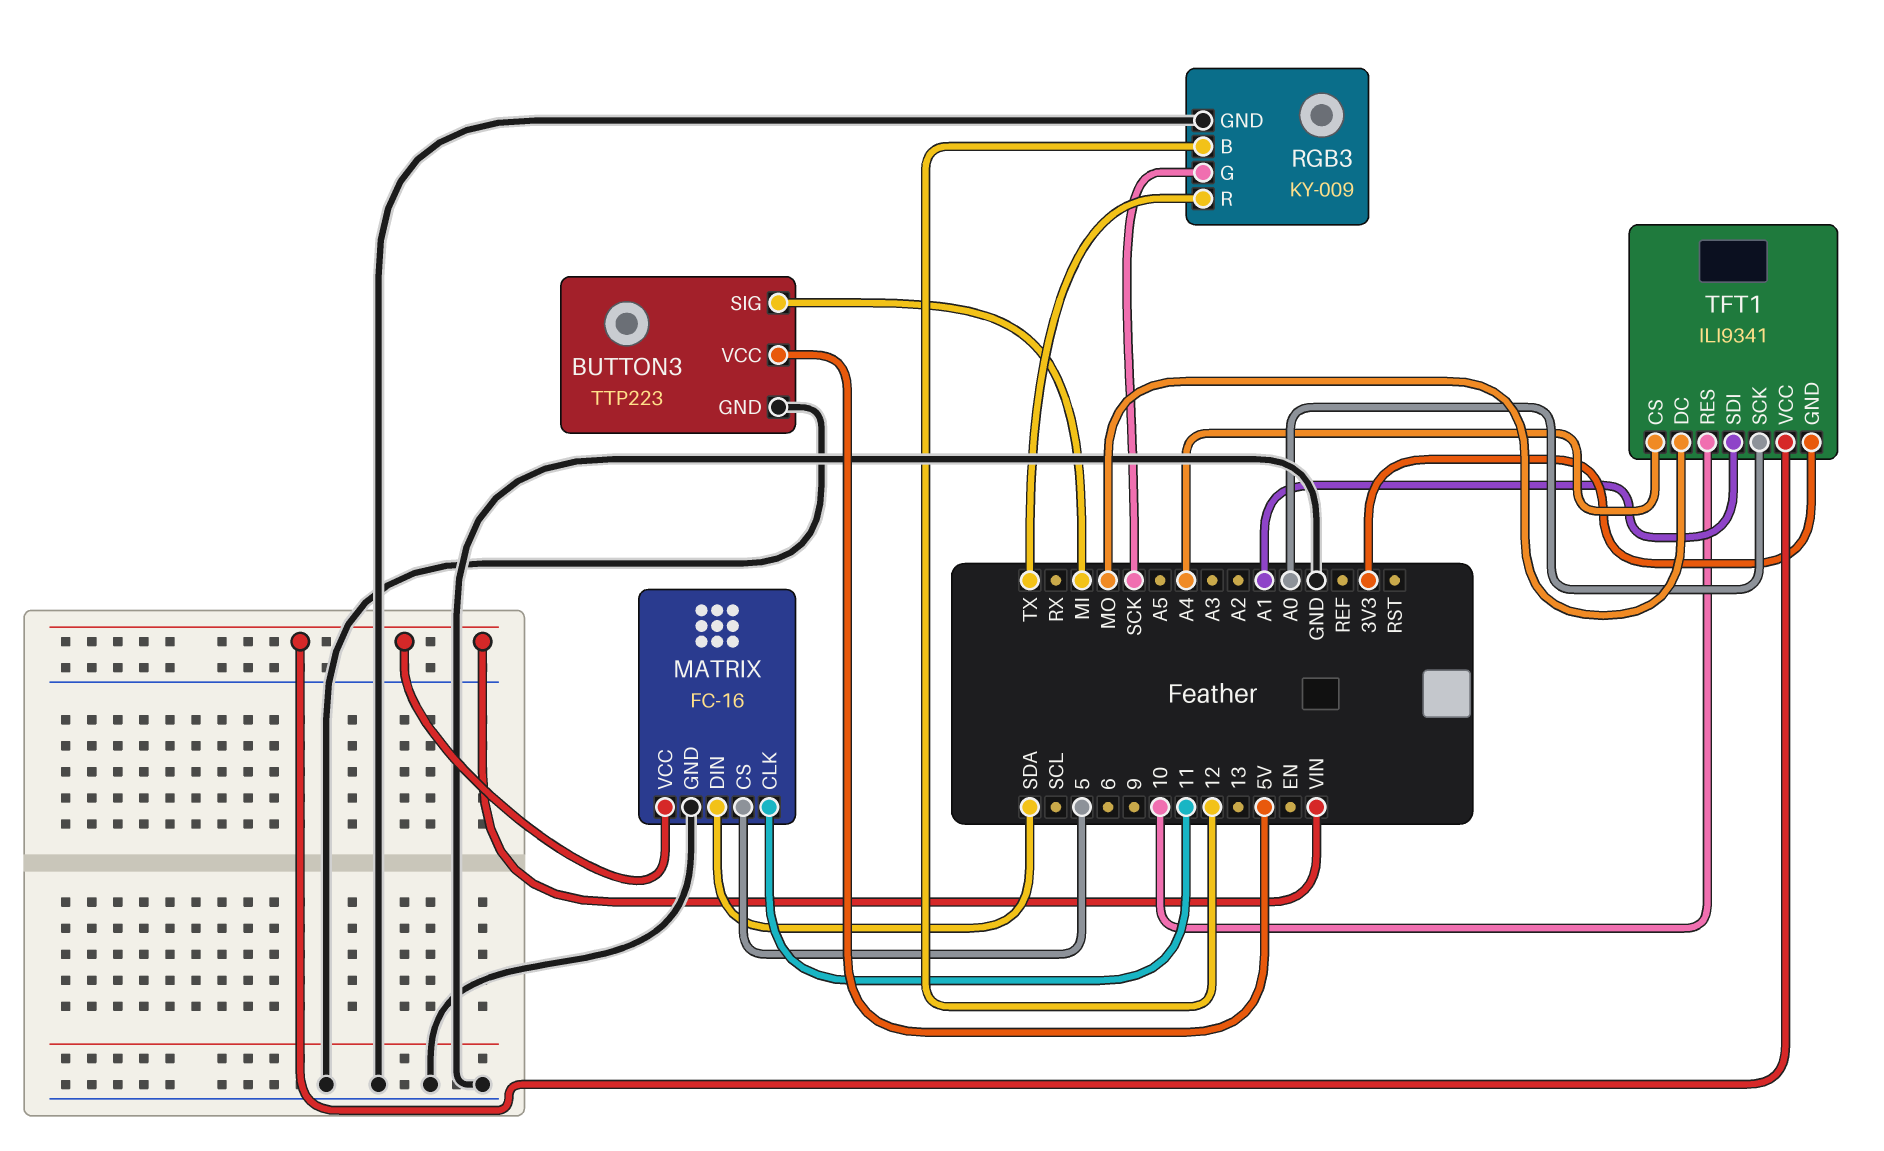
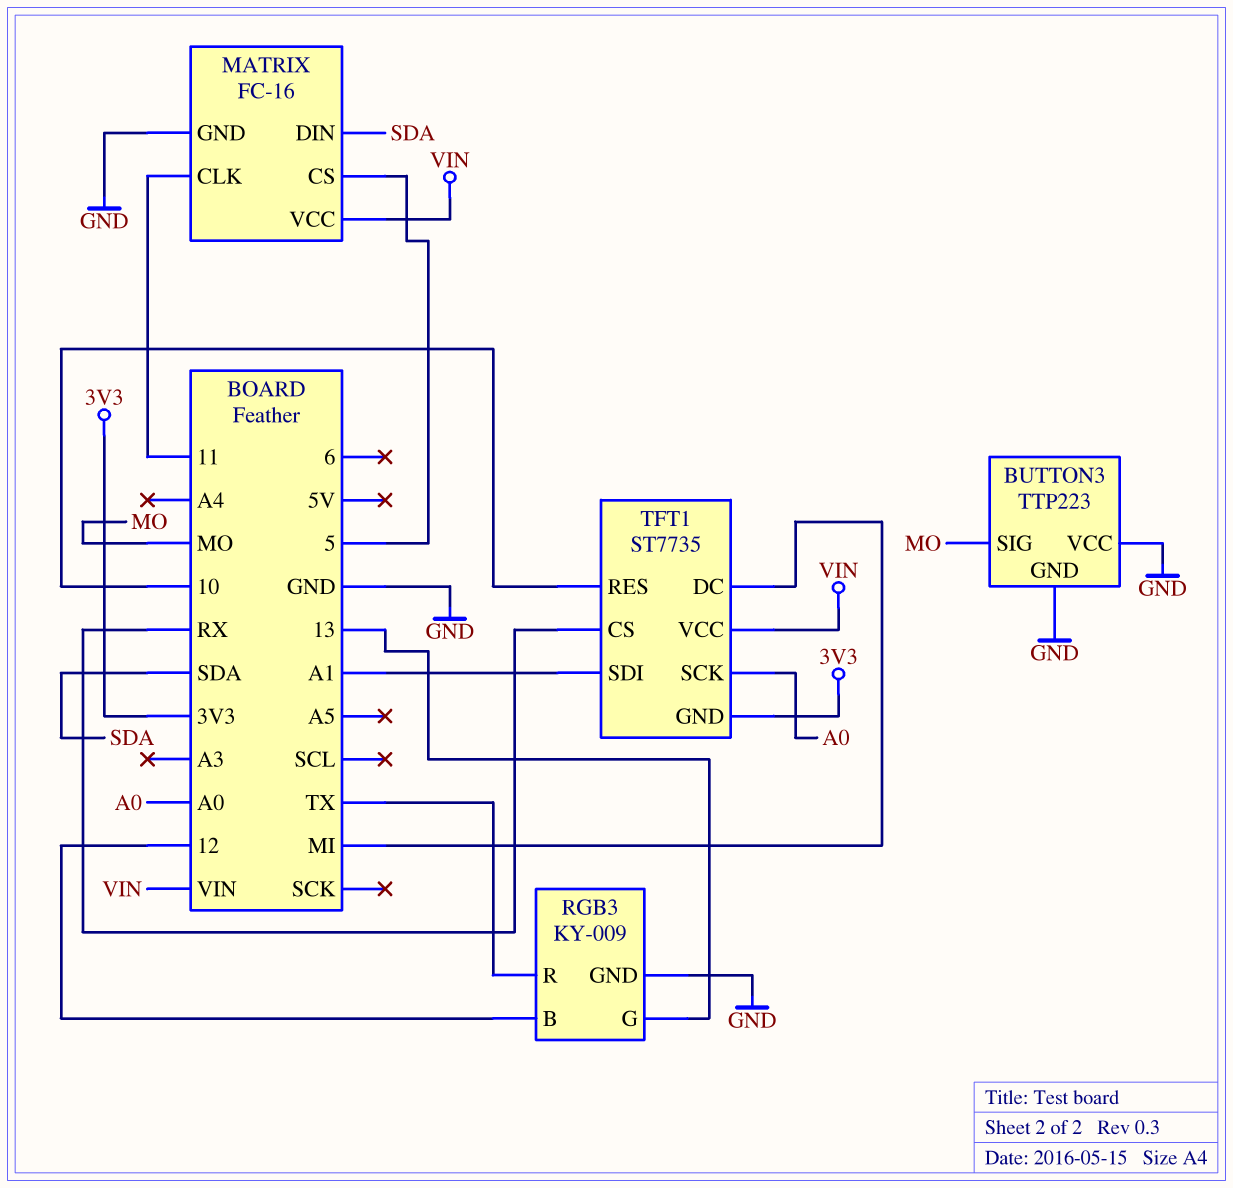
BUTTON3 pin SIG: MI -> MO
BUTTON3 pin VCC: 5V -> GND
RGB3 pin G: SCK -> 13
TFT1: ILI9341 -> ST7735
TFT1 pin CS: A4 -> RX
TFT1 pin DC: MO -> MI

